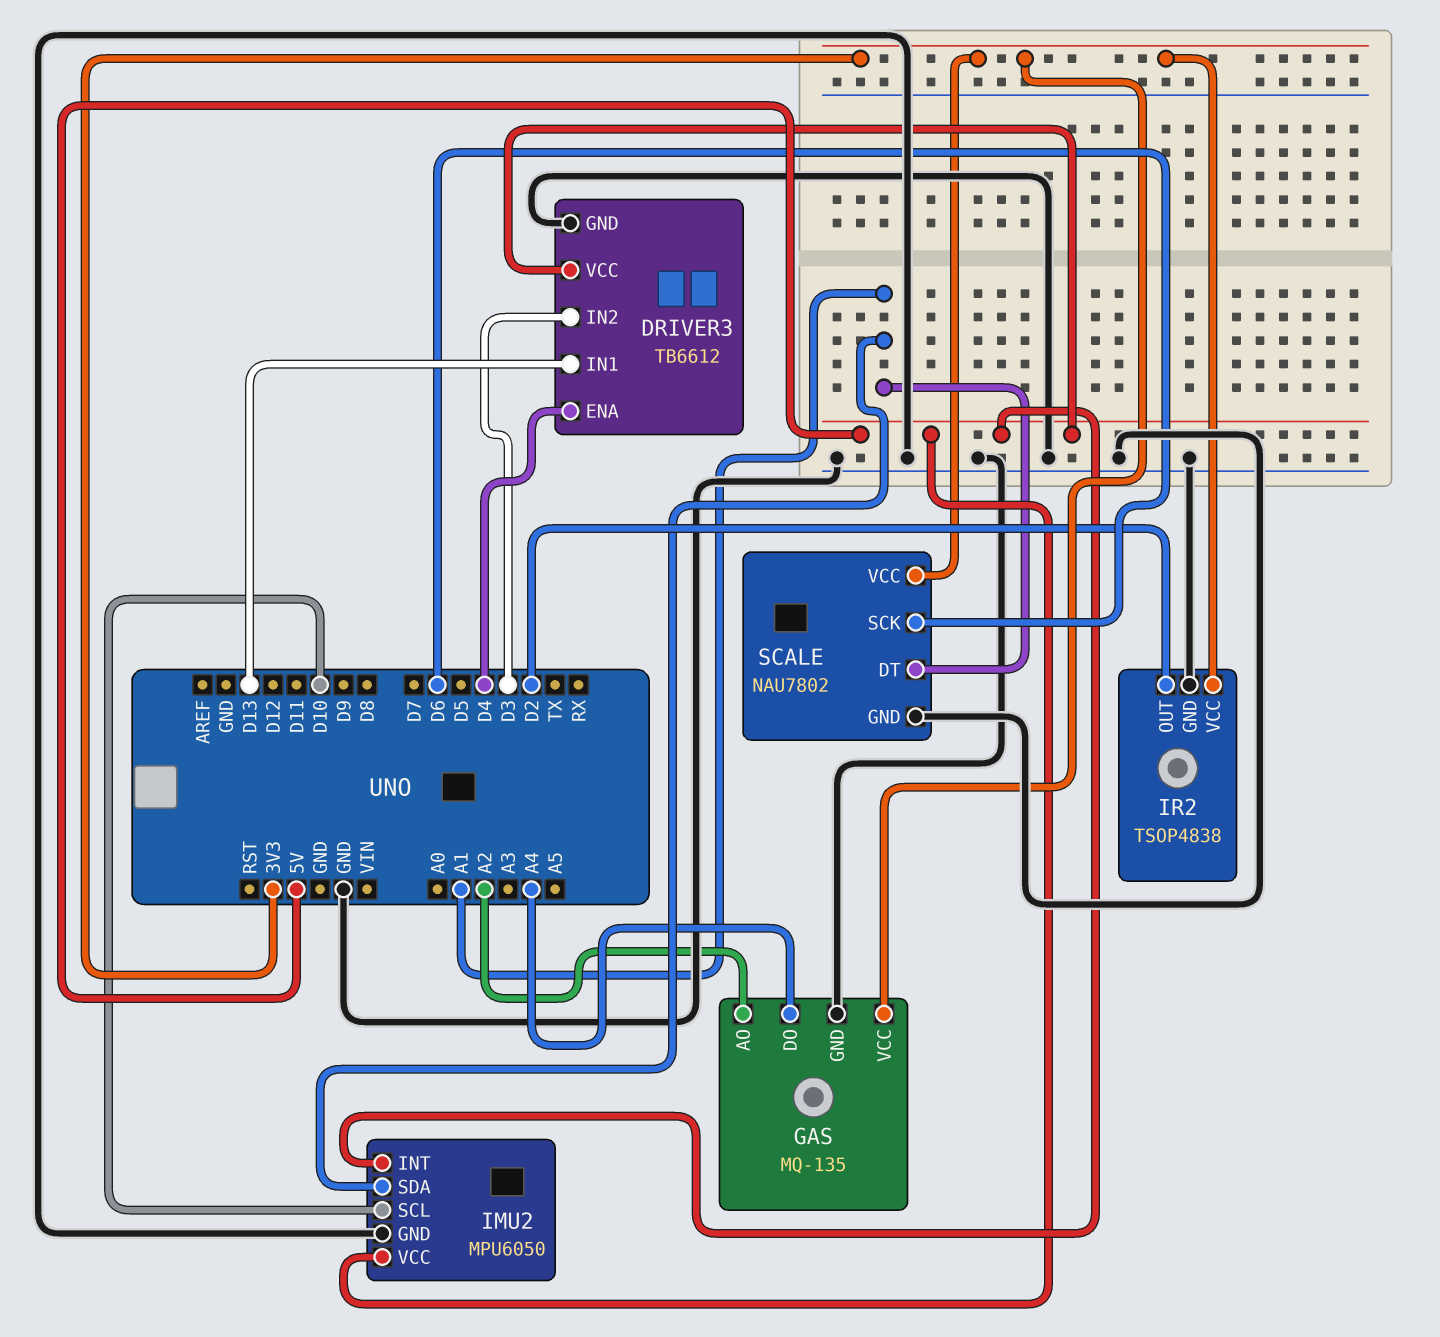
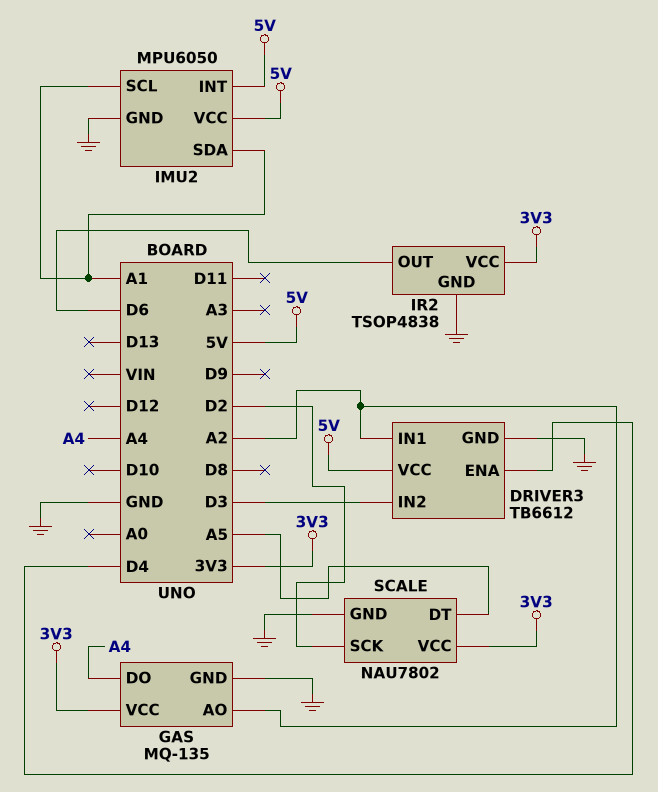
DRIVER3 pin IN1: D13 -> A2
IMU2 pin SCL: D10 -> A1
IR2 pin OUT: D2 -> D6
SCALE pin DT: A1 -> A5
SCALE pin SCK: D6 -> D2

